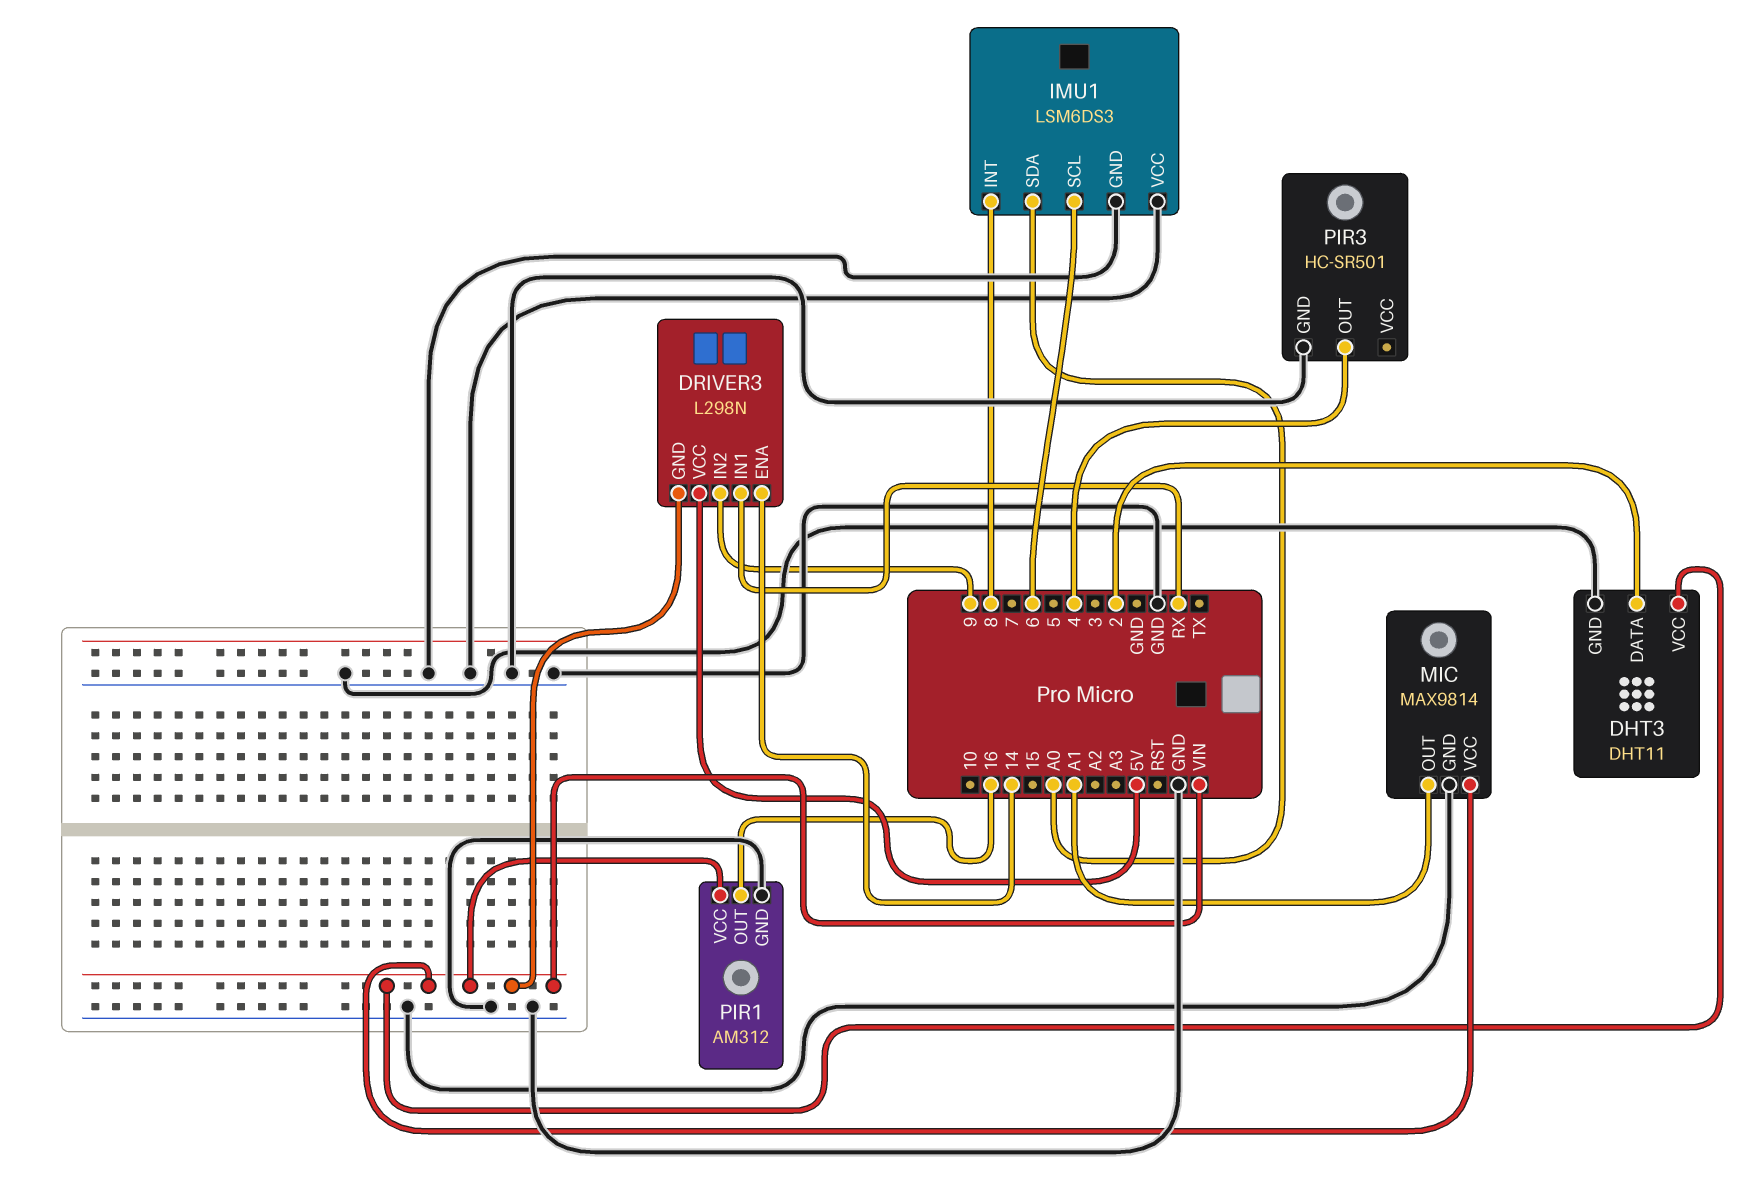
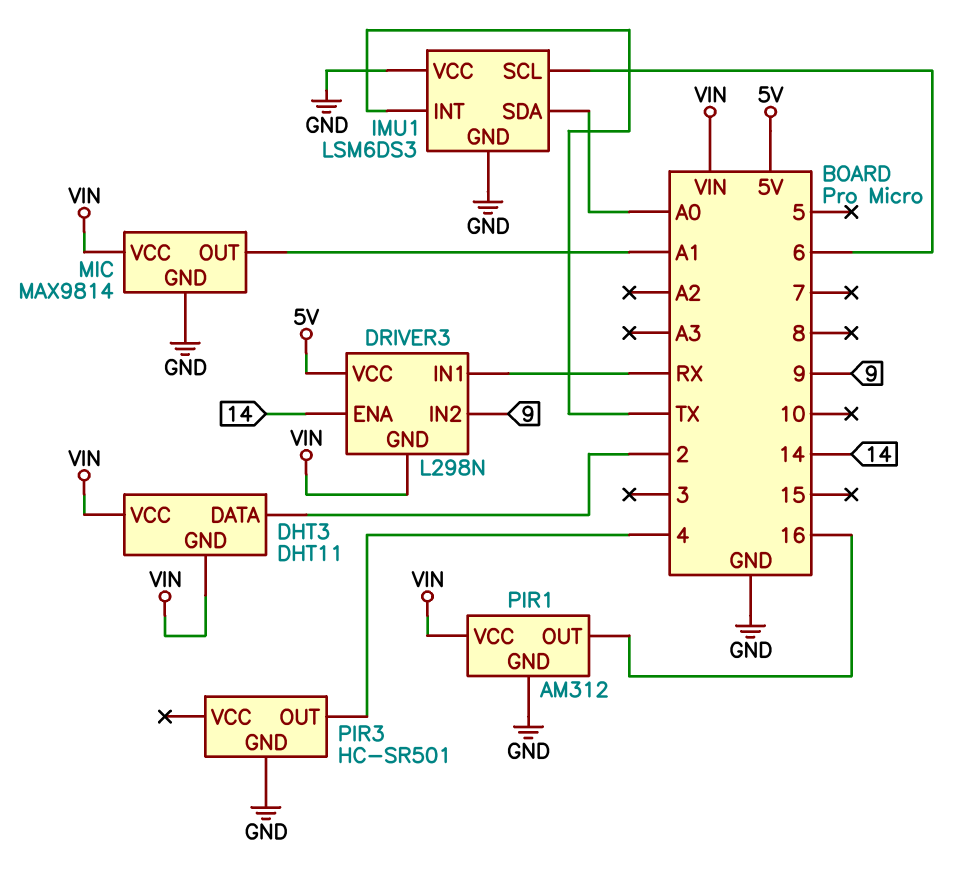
DHT3 pin GND: GND -> VIN
IMU1 pin INT: 8 -> TX

